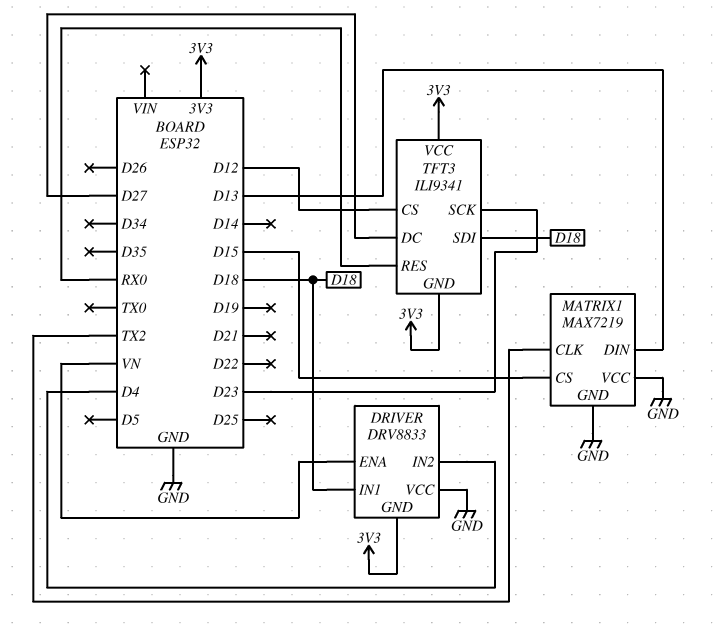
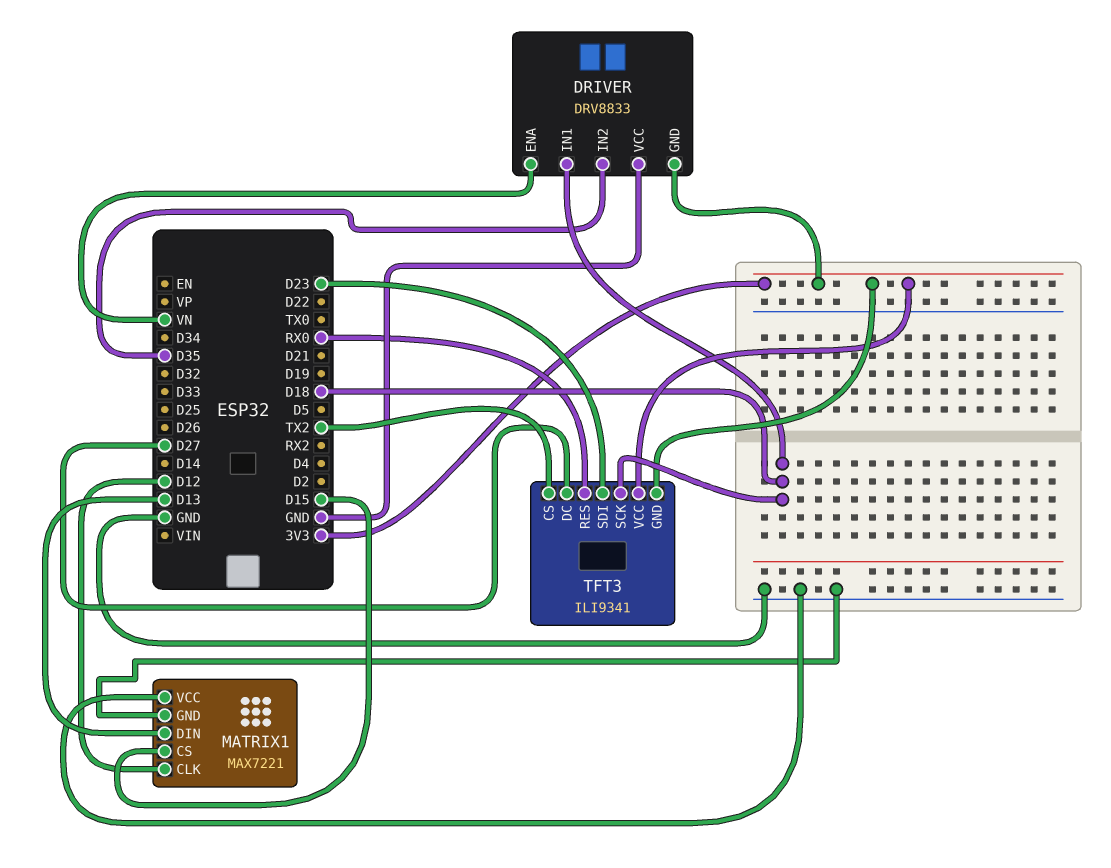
DRIVER pin IN2: D4 -> D35
MATRIX1: MAX7219 -> MAX7221
MATRIX1 pin CLK: TX2 -> D12
TFT3 pin CS: D12 -> TX2
TFT3 pin SCK: D23 -> D18
TFT3 pin SDI: D18 -> D23

